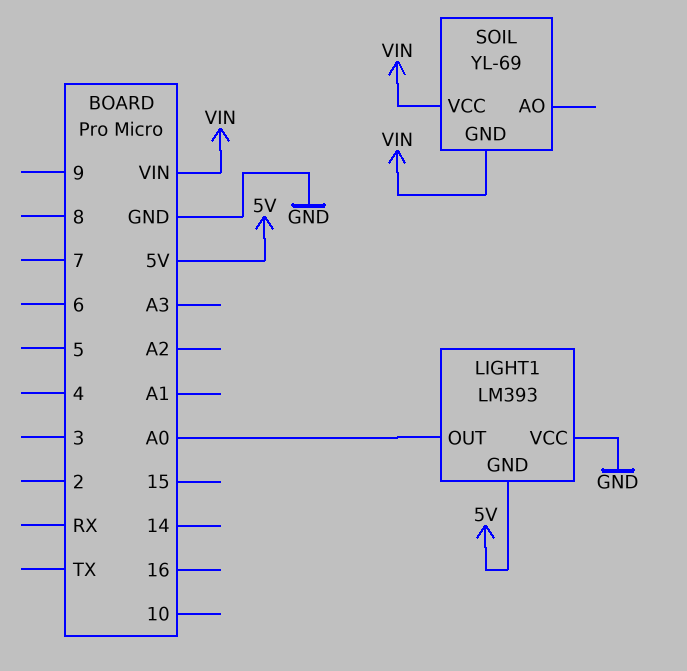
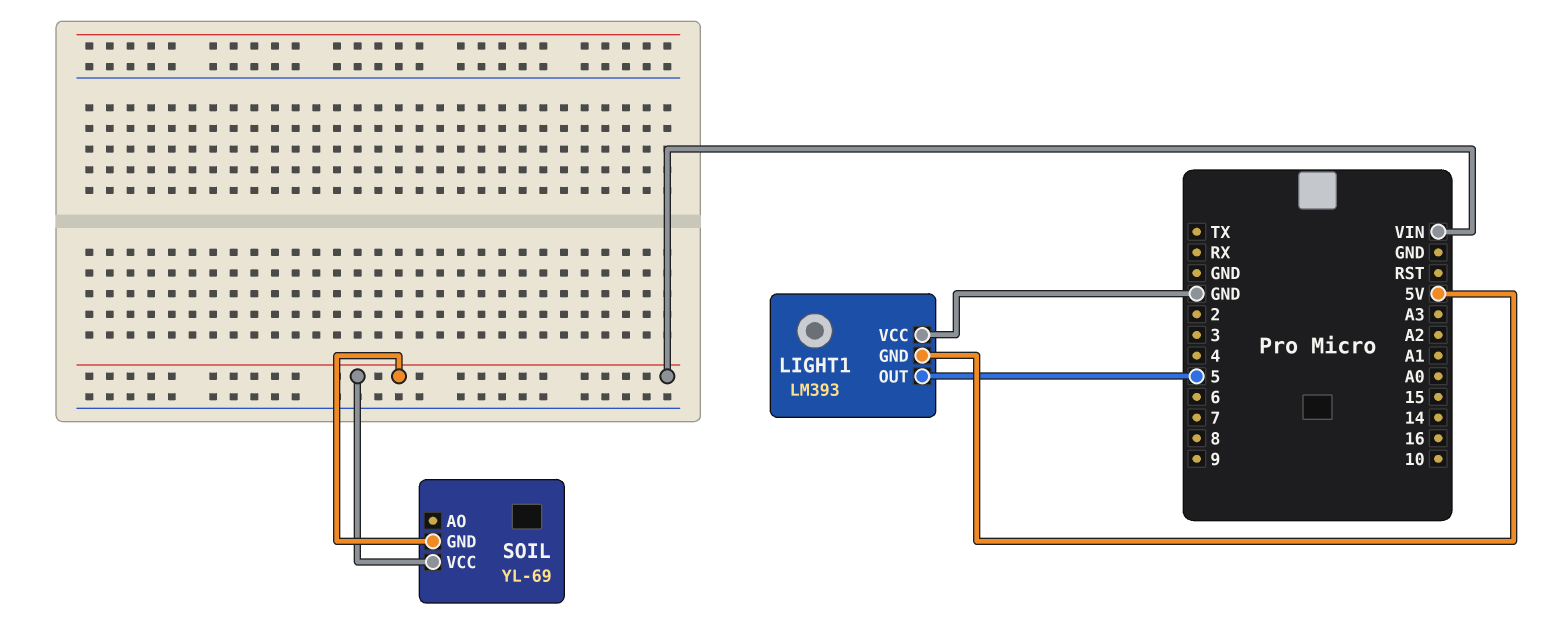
LIGHT1 pin OUT: A0 -> 5

